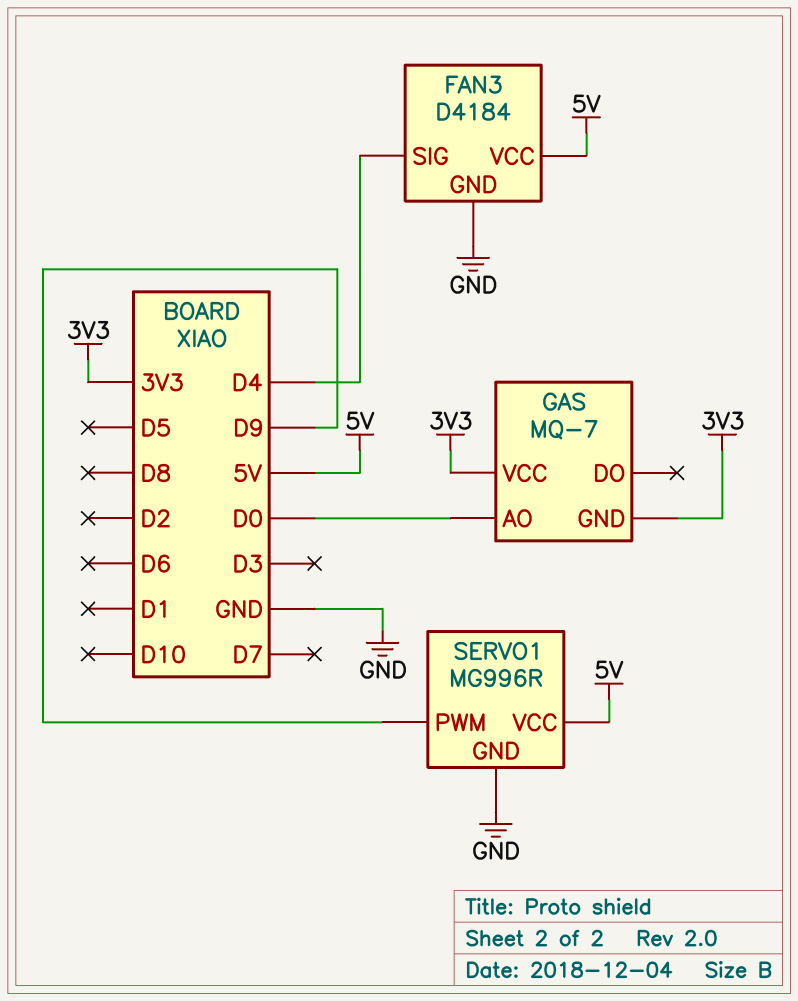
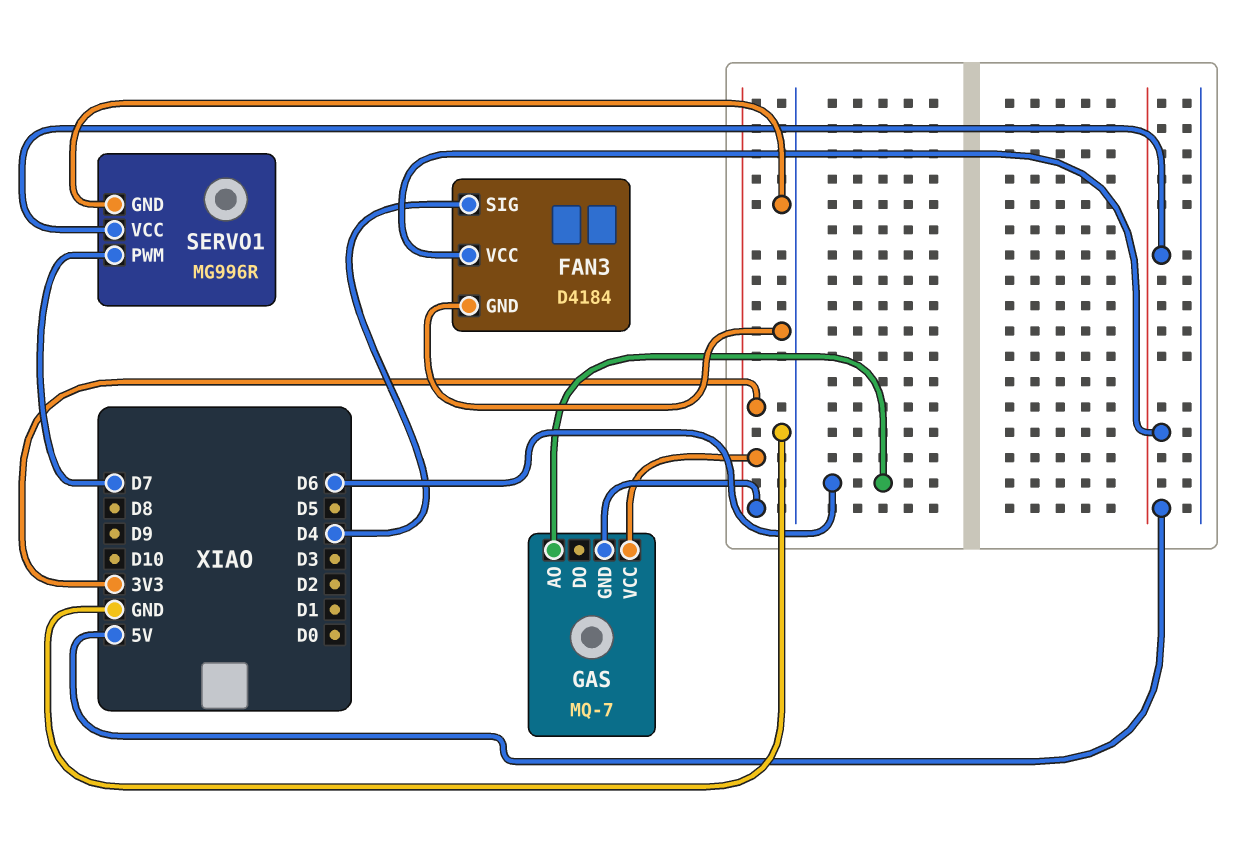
GAS pin AO: D0 -> D6
SERVO1 pin PWM: D9 -> D7

